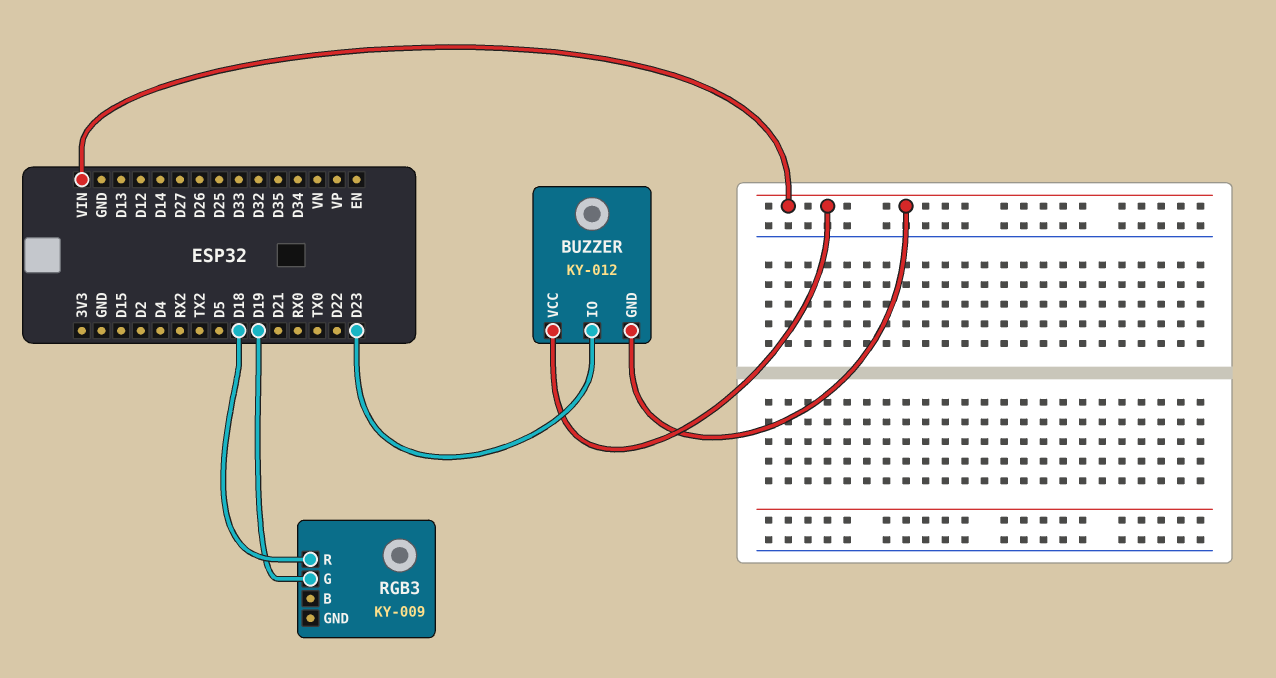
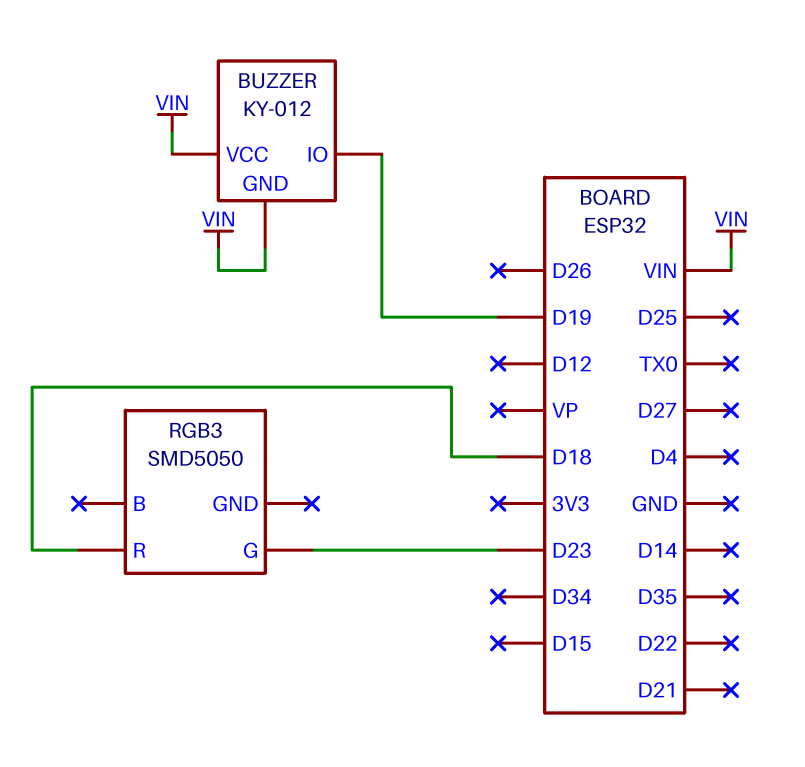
BUZZER pin IO: D23 -> D19
RGB3: KY-009 -> SMD5050
RGB3 pin G: D19 -> D23

